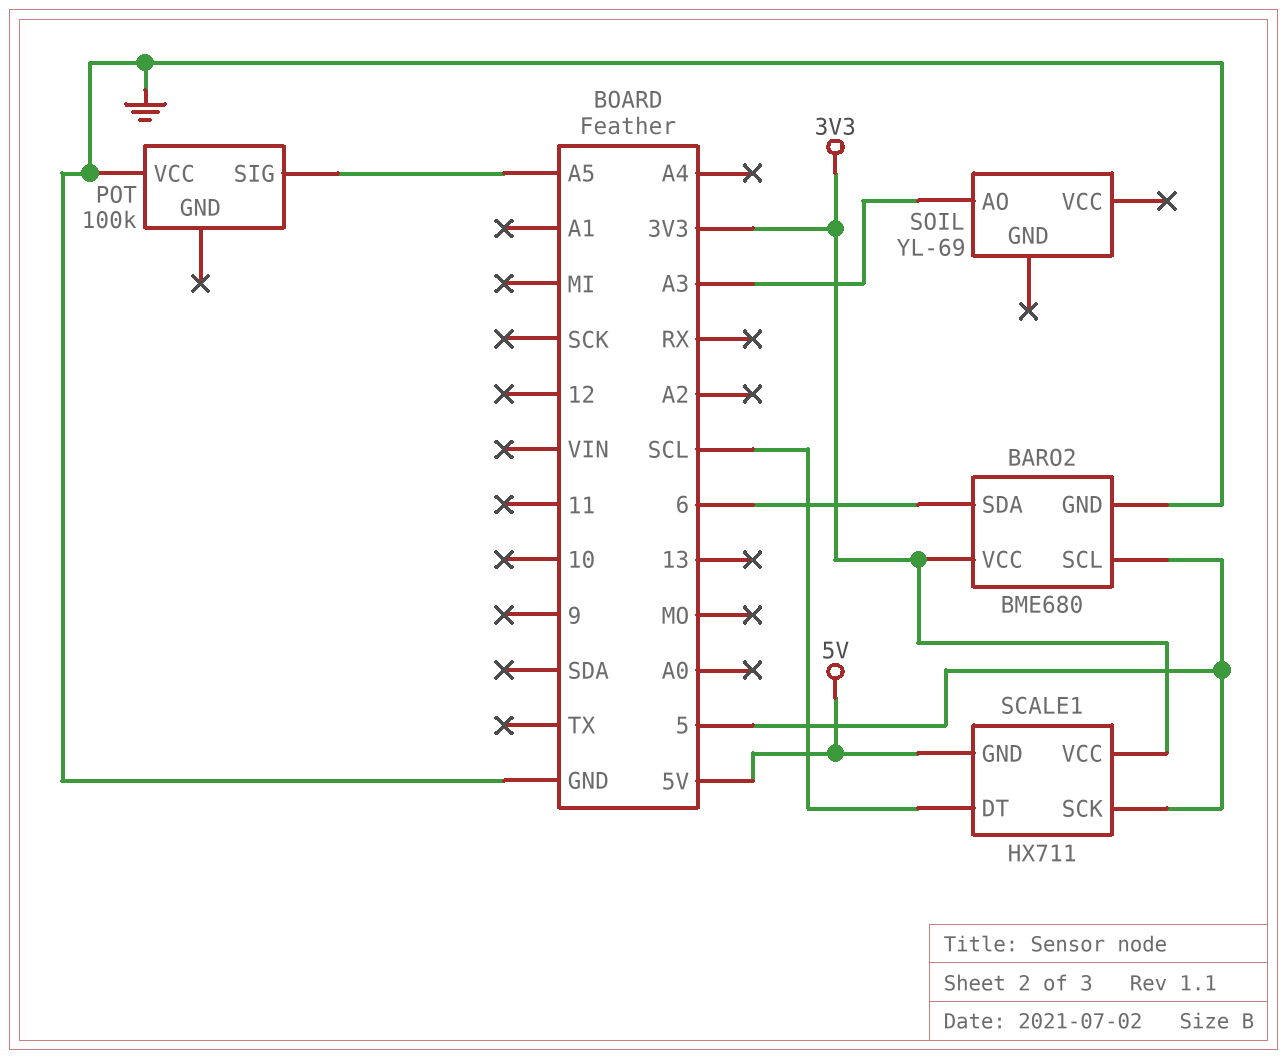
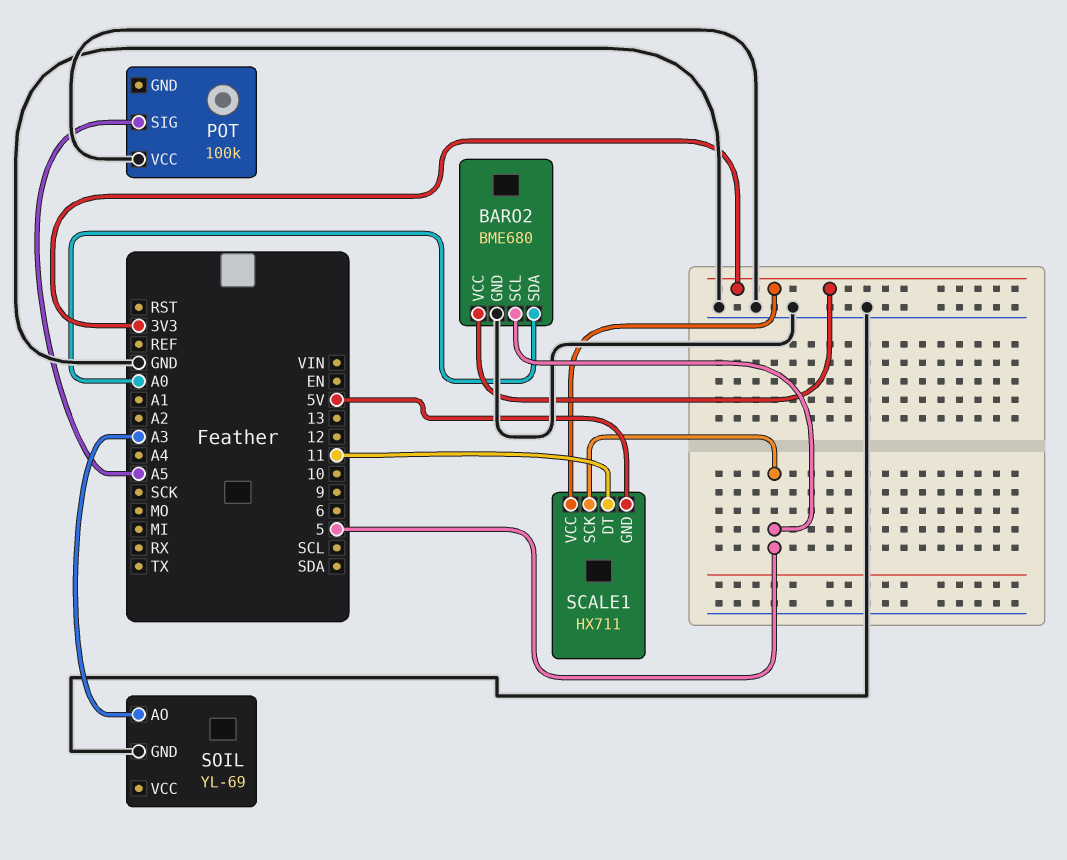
BARO2 pin SDA: 6 -> A0
SCALE1 pin DT: SCL -> 11
SOIL pin GND: none -> GND

